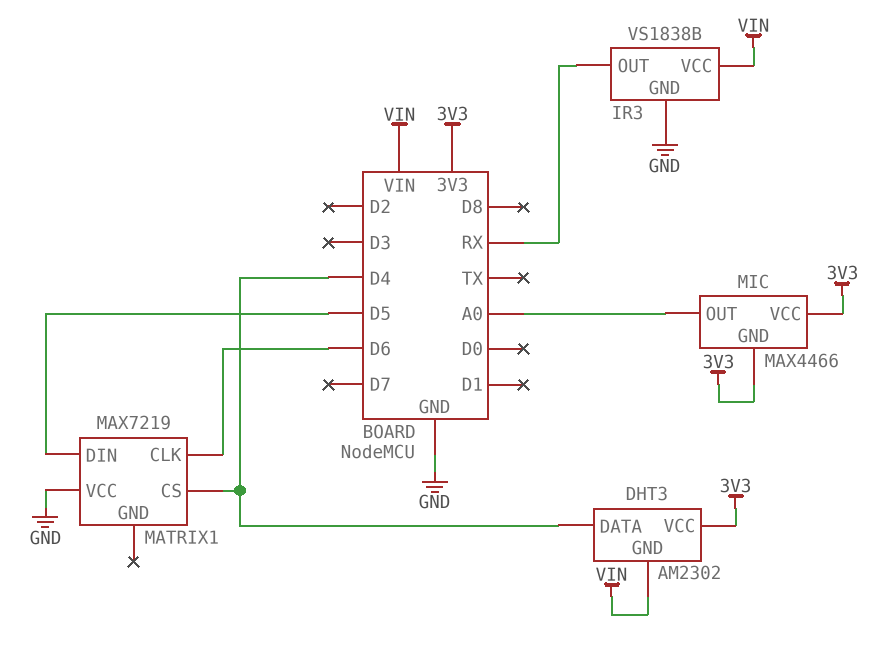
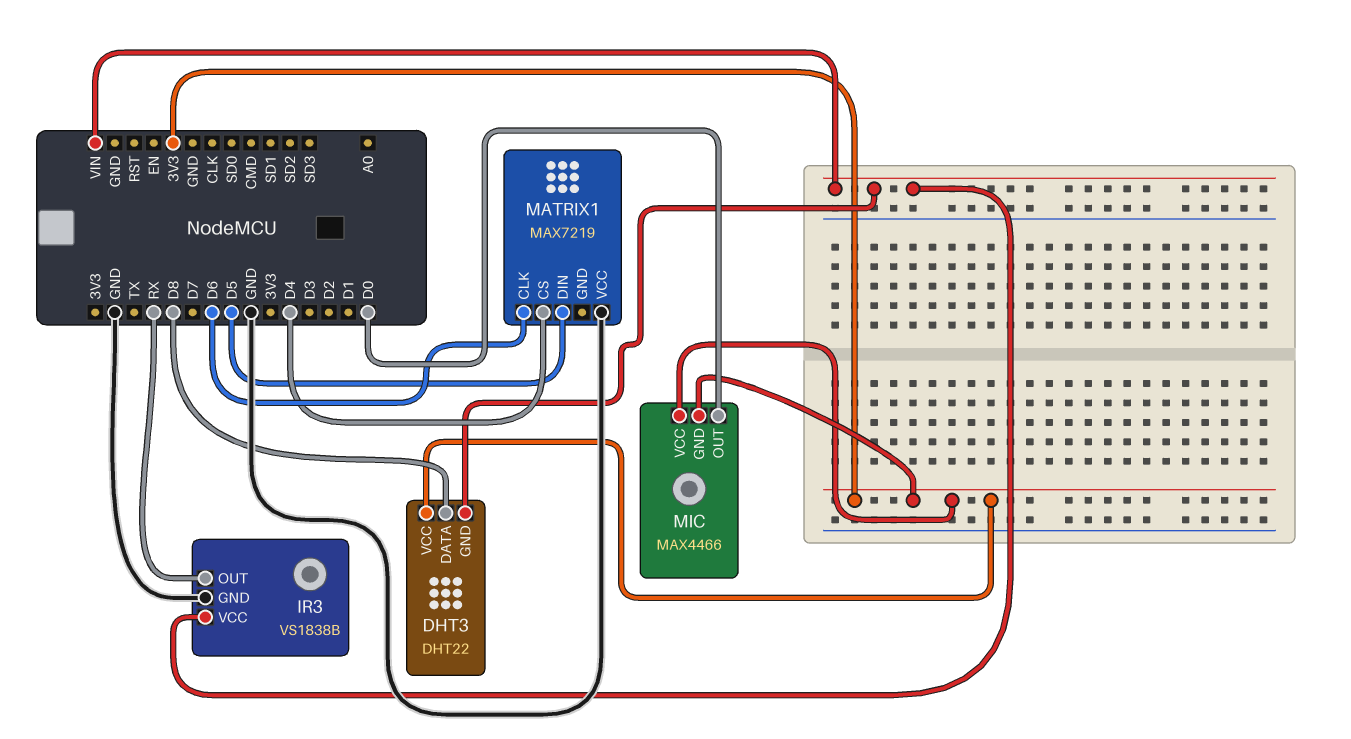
DHT3: AM2302 -> DHT22
DHT3 pin DATA: D4 -> D8
MIC pin OUT: A0 -> D0

